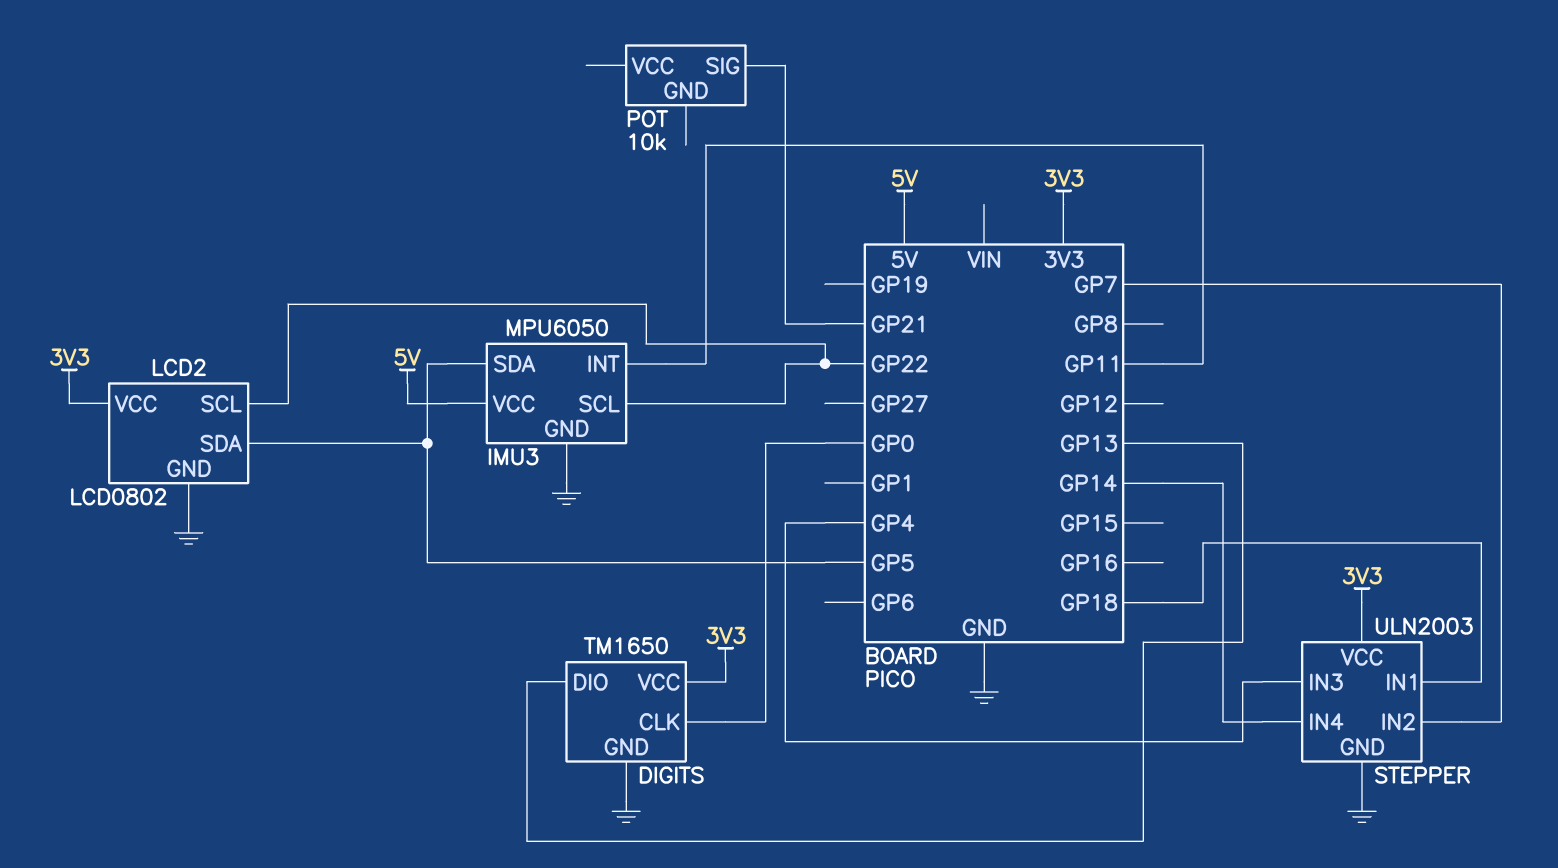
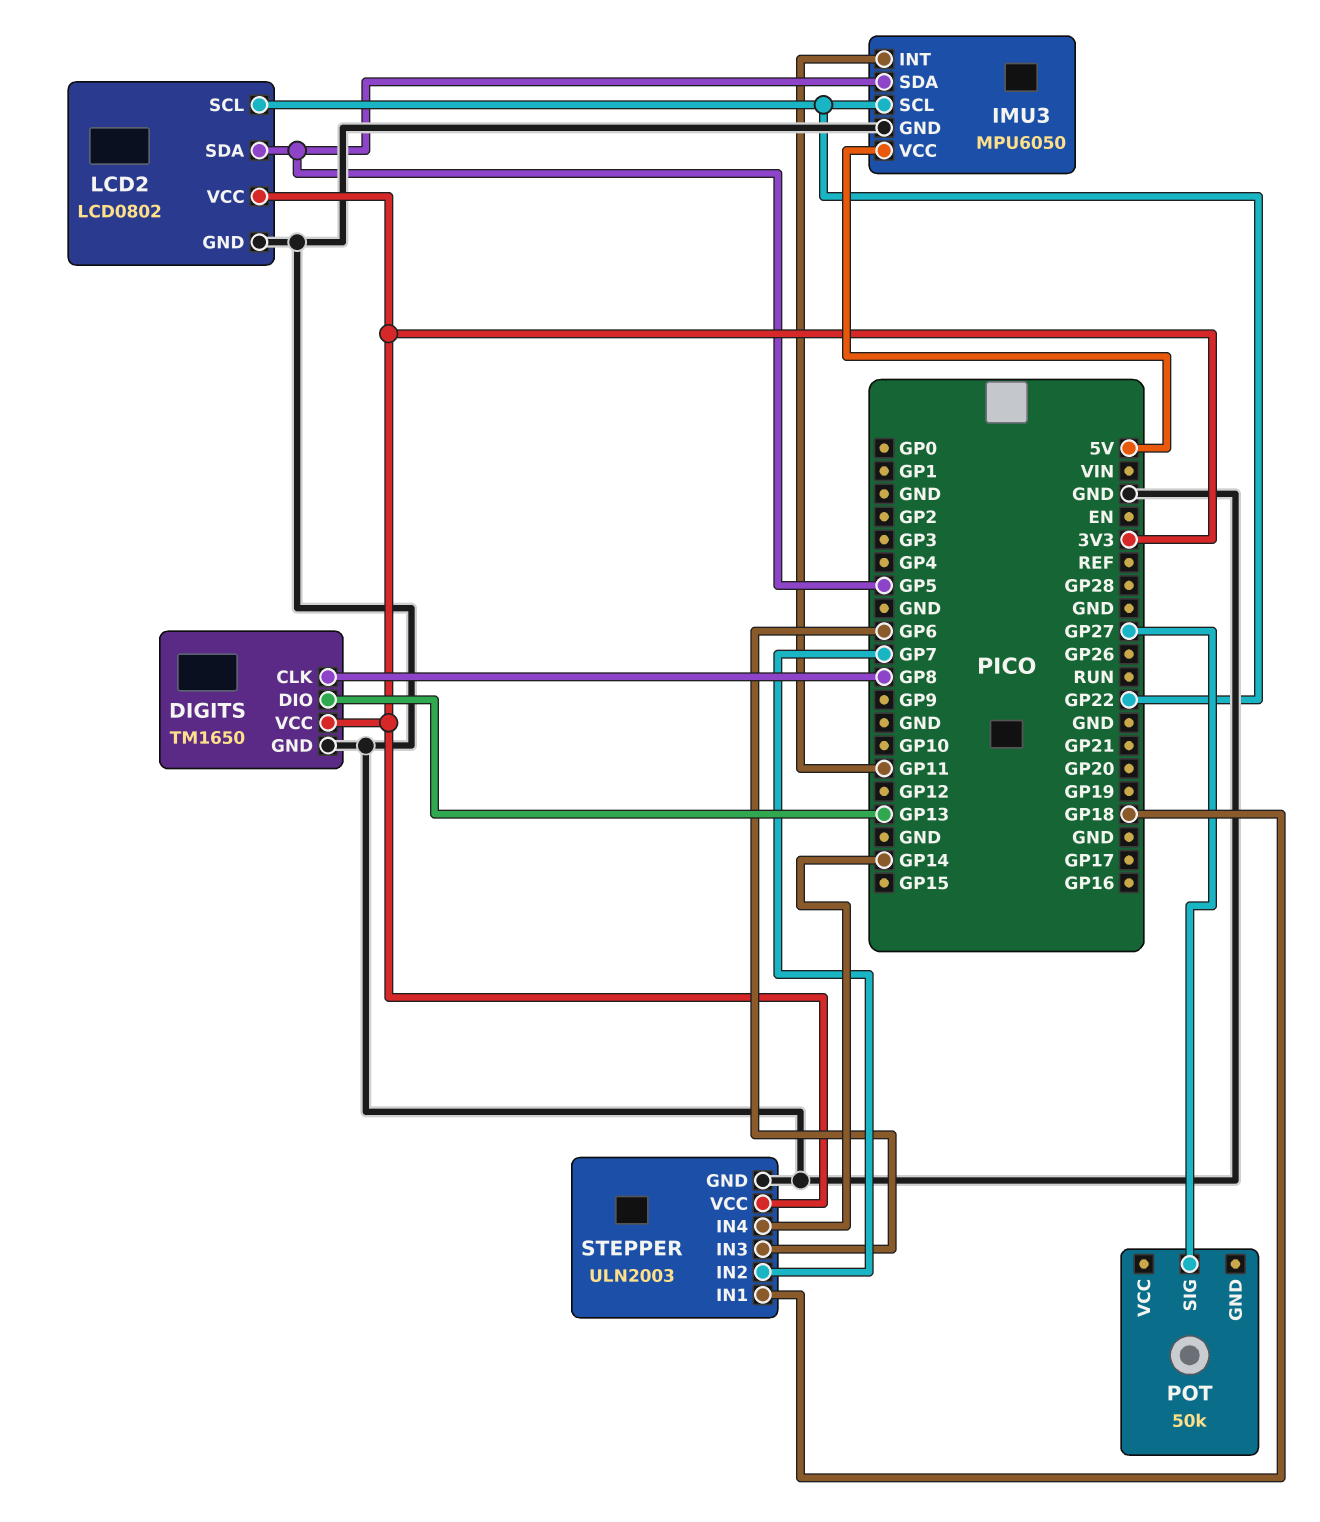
DIGITS pin CLK: GP0 -> GP8
POT: 10k -> 50k
POT pin SIG: GP21 -> GP27
STEPPER pin IN3: GP4 -> GP6

